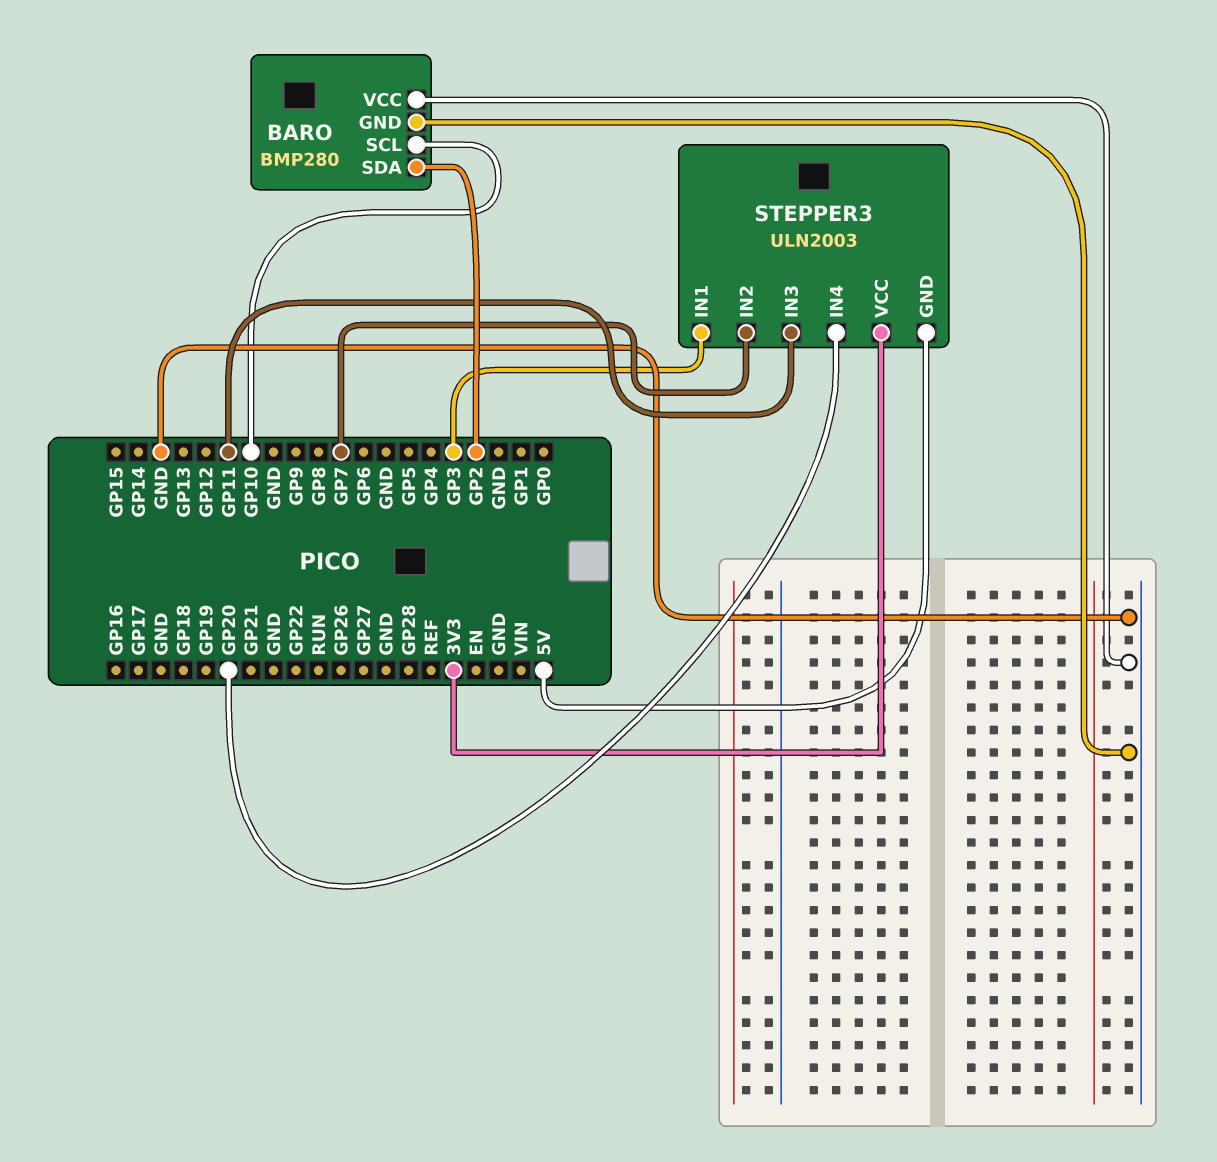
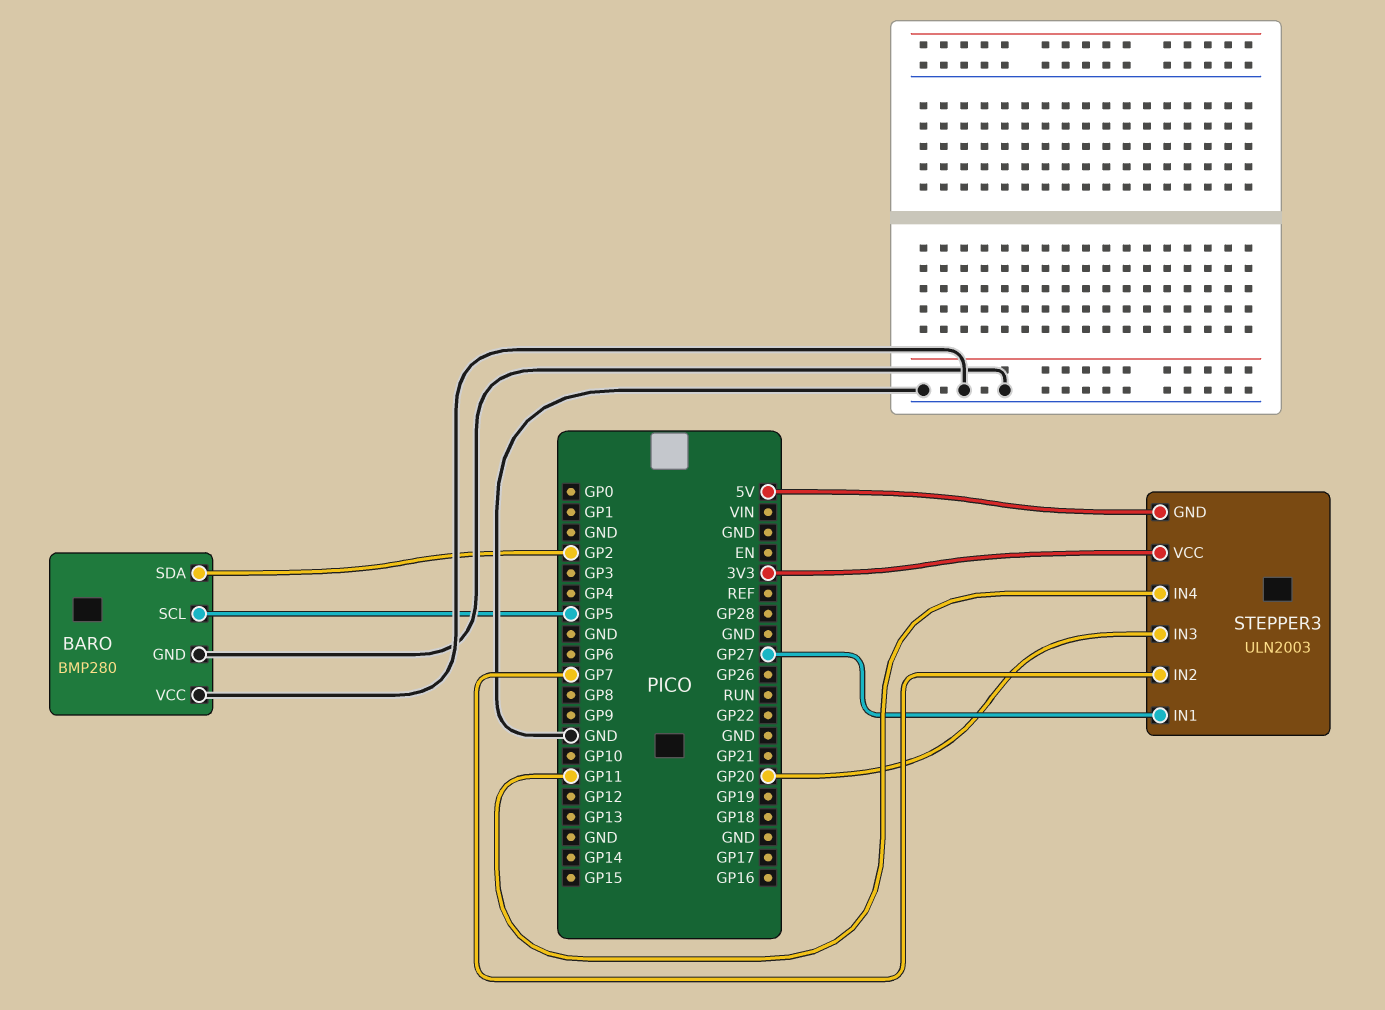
BARO pin SCL: GP10 -> GP5
STEPPER3 pin IN1: GP3 -> GP27
STEPPER3 pin IN3: GP11 -> GP20
STEPPER3 pin IN4: GP20 -> GP11

